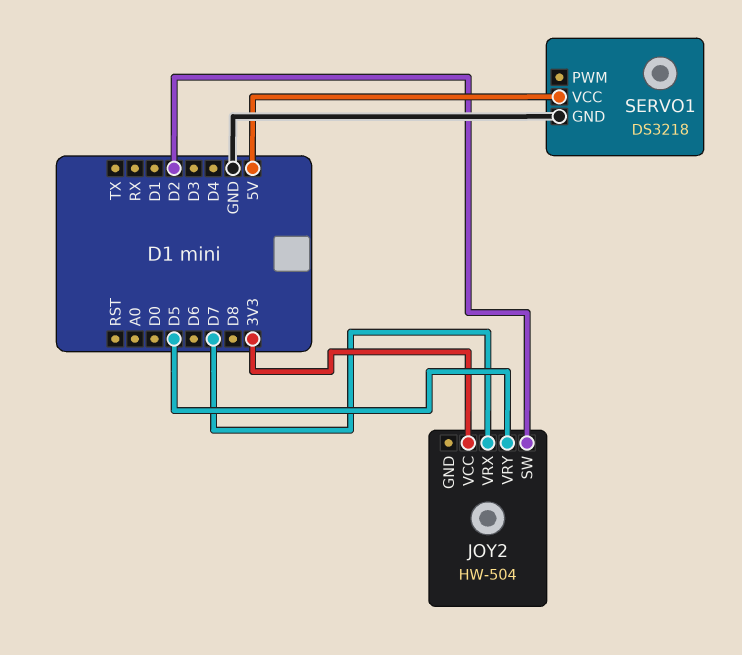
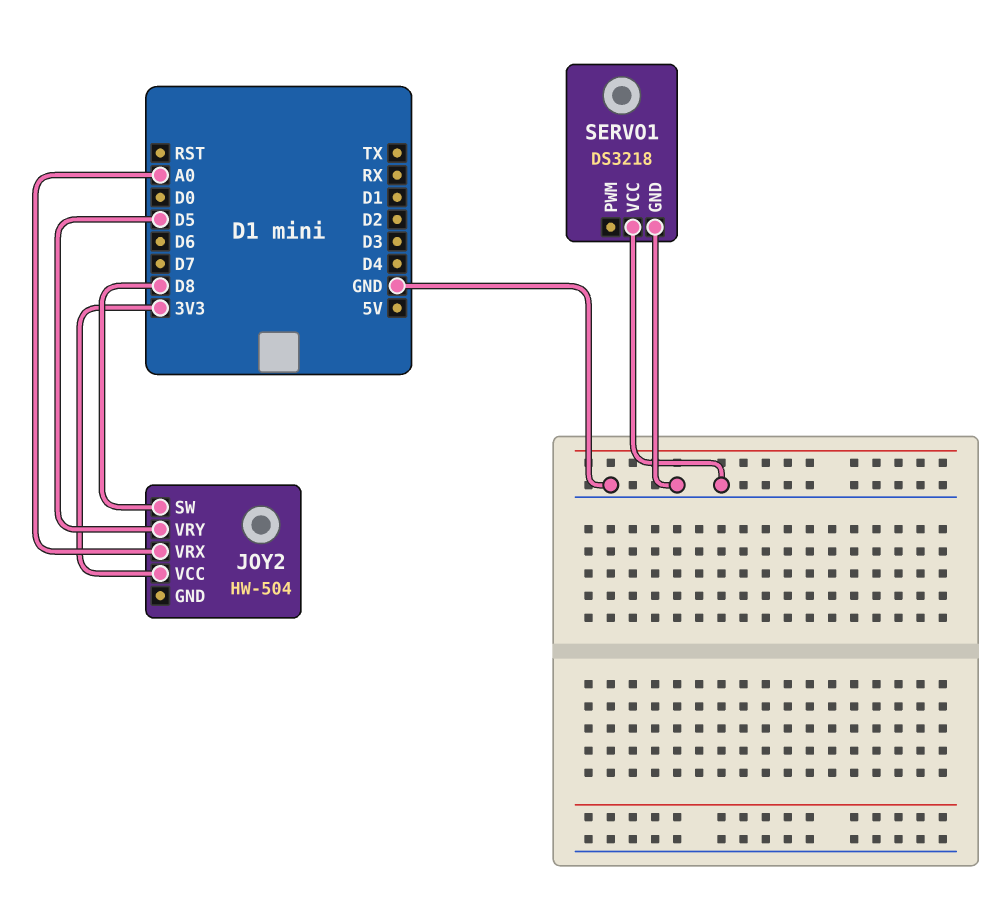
JOY2 pin SW: D2 -> D8
JOY2 pin VRX: D7 -> A0
SERVO1 pin VCC: 5V -> GND

